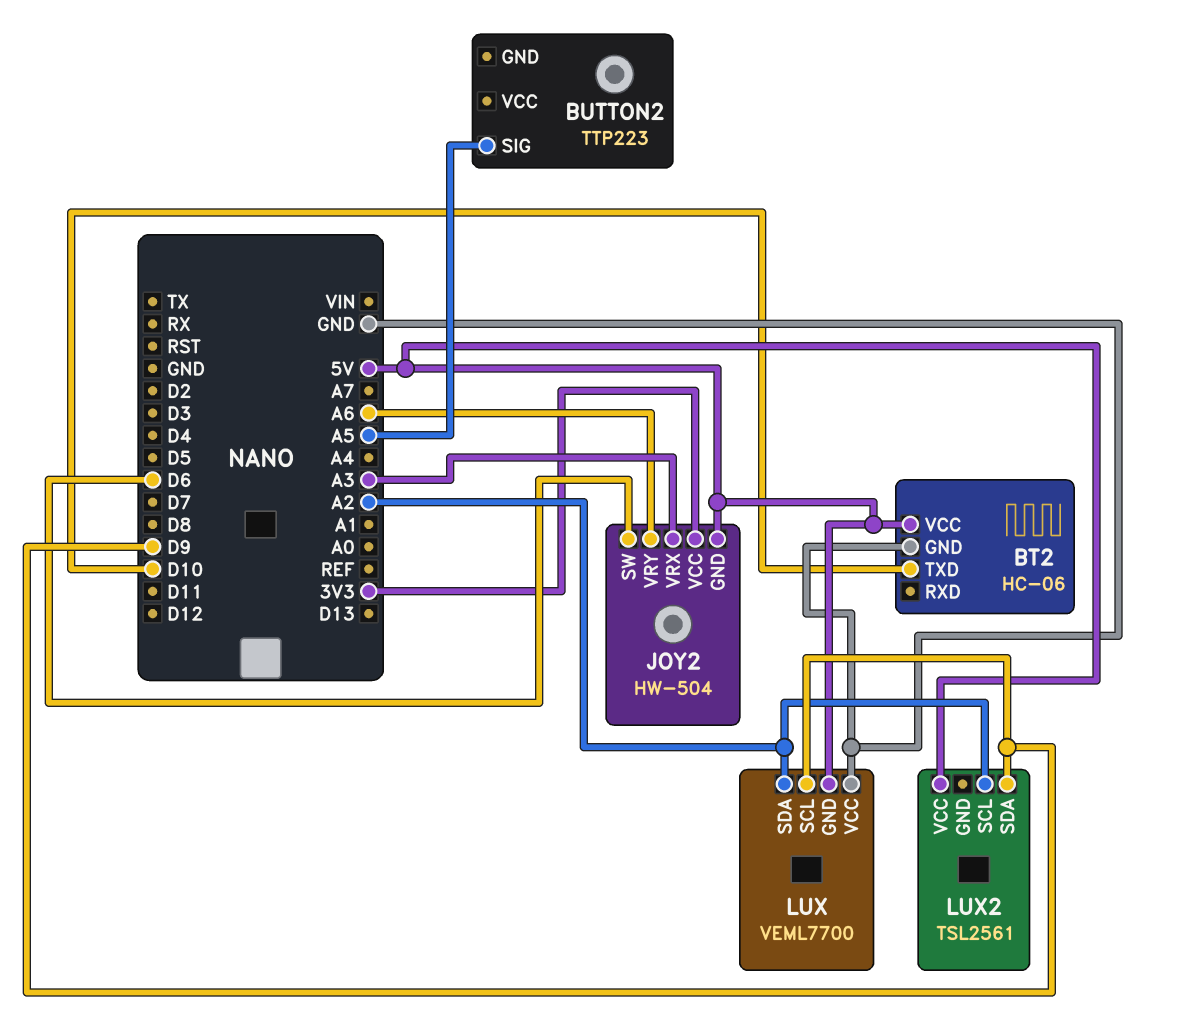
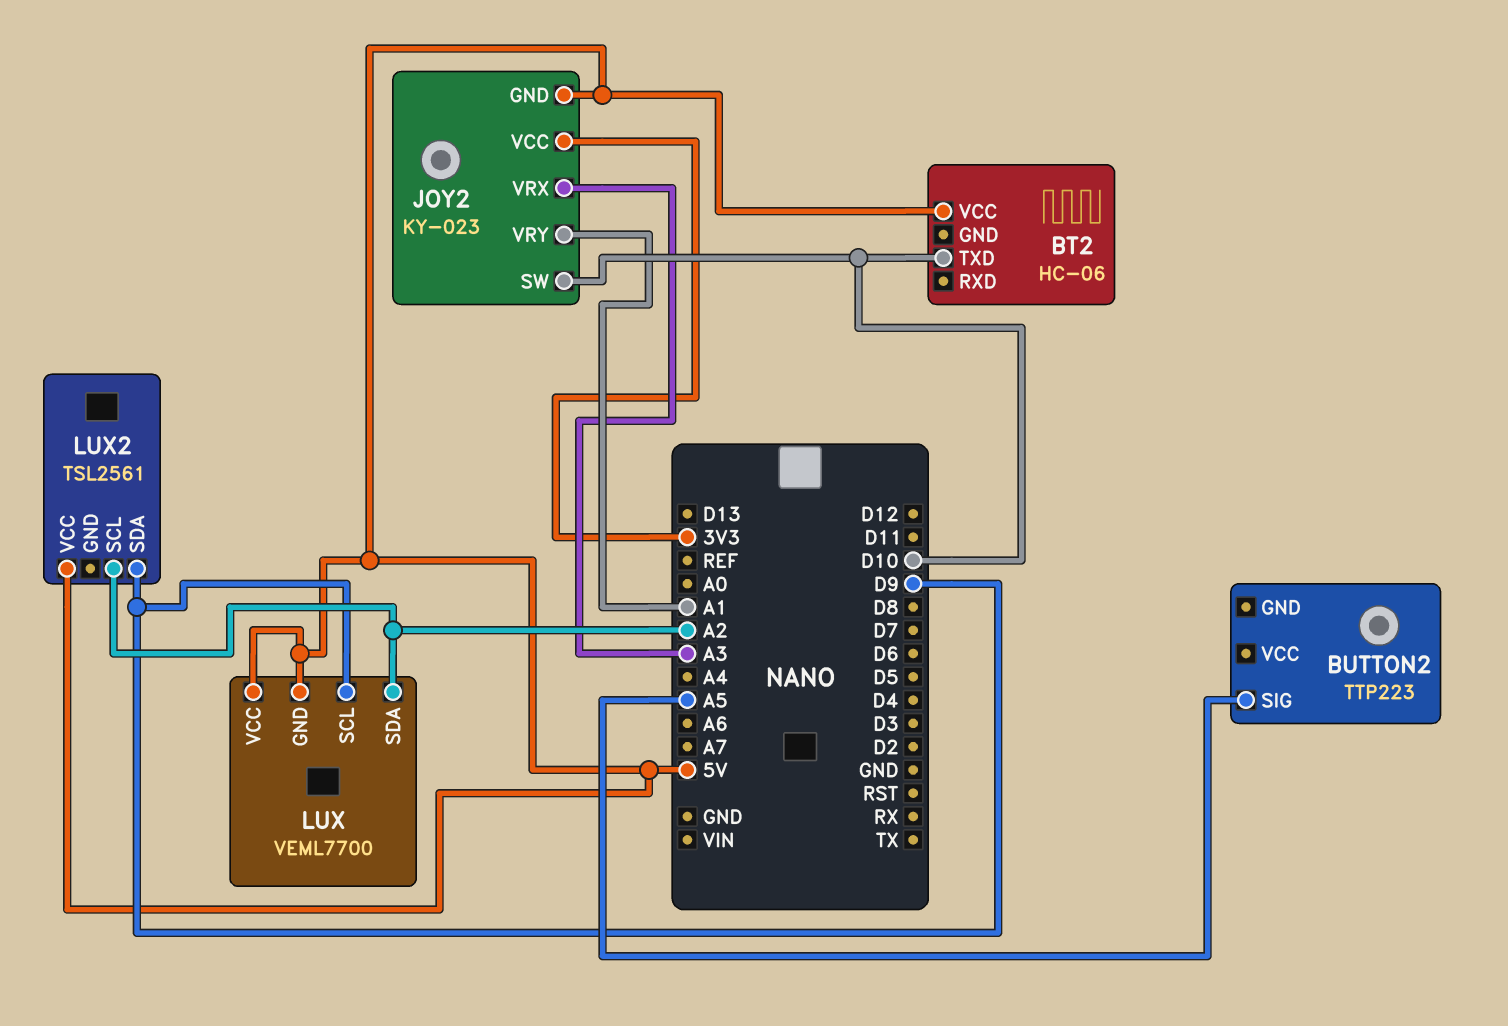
BT2 pin GND: GND -> none
JOY2: HW-504 -> KY-023
JOY2 pin SW: D6 -> D10
JOY2 pin VRY: A6 -> A1
LUX pin VCC: GND -> 5V

